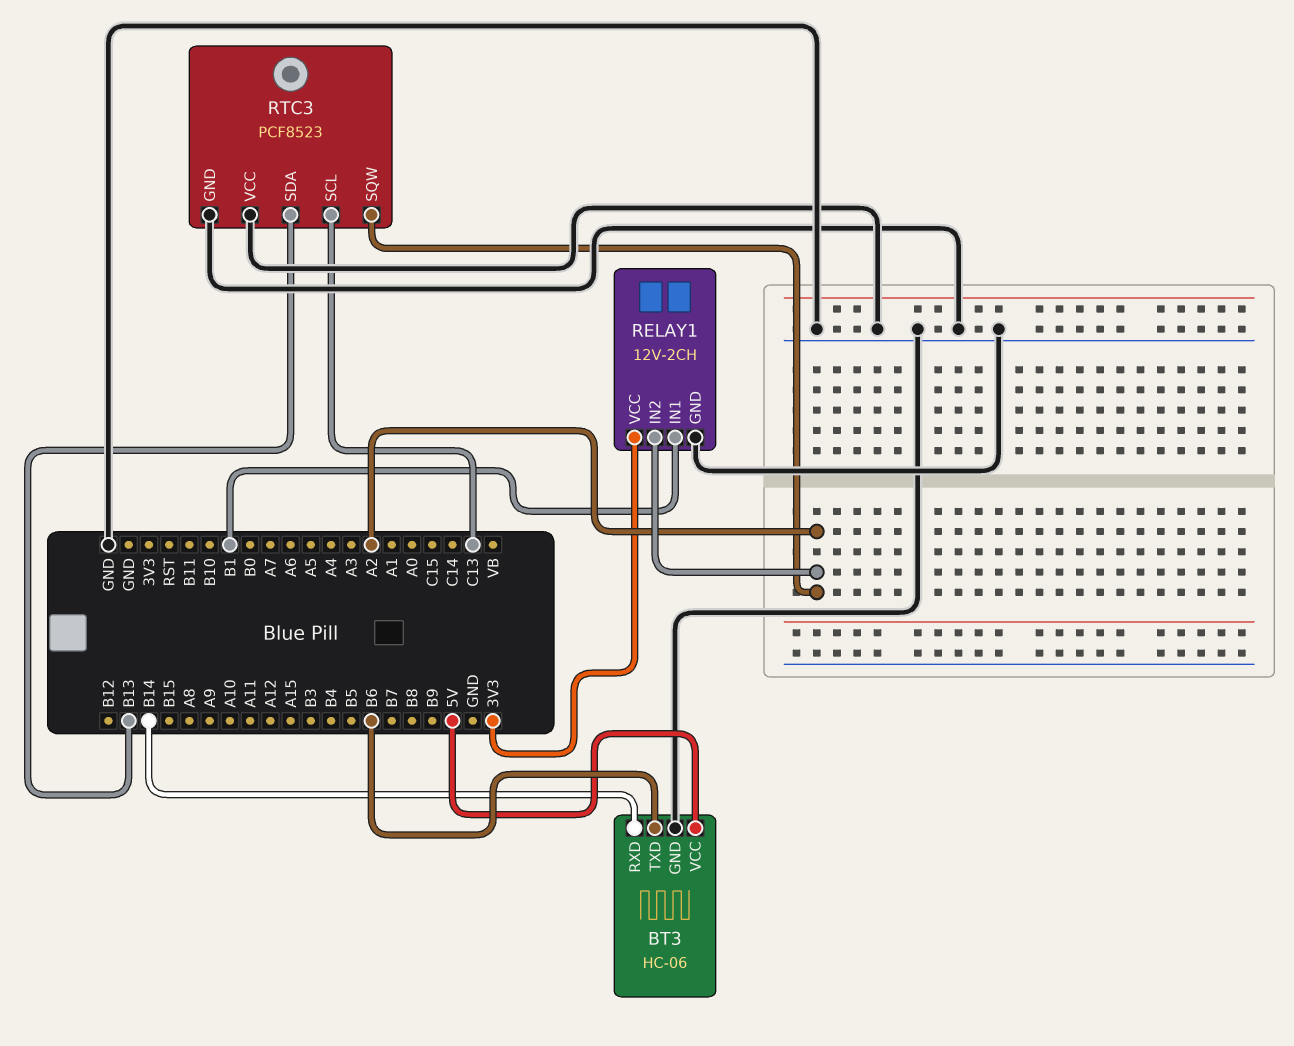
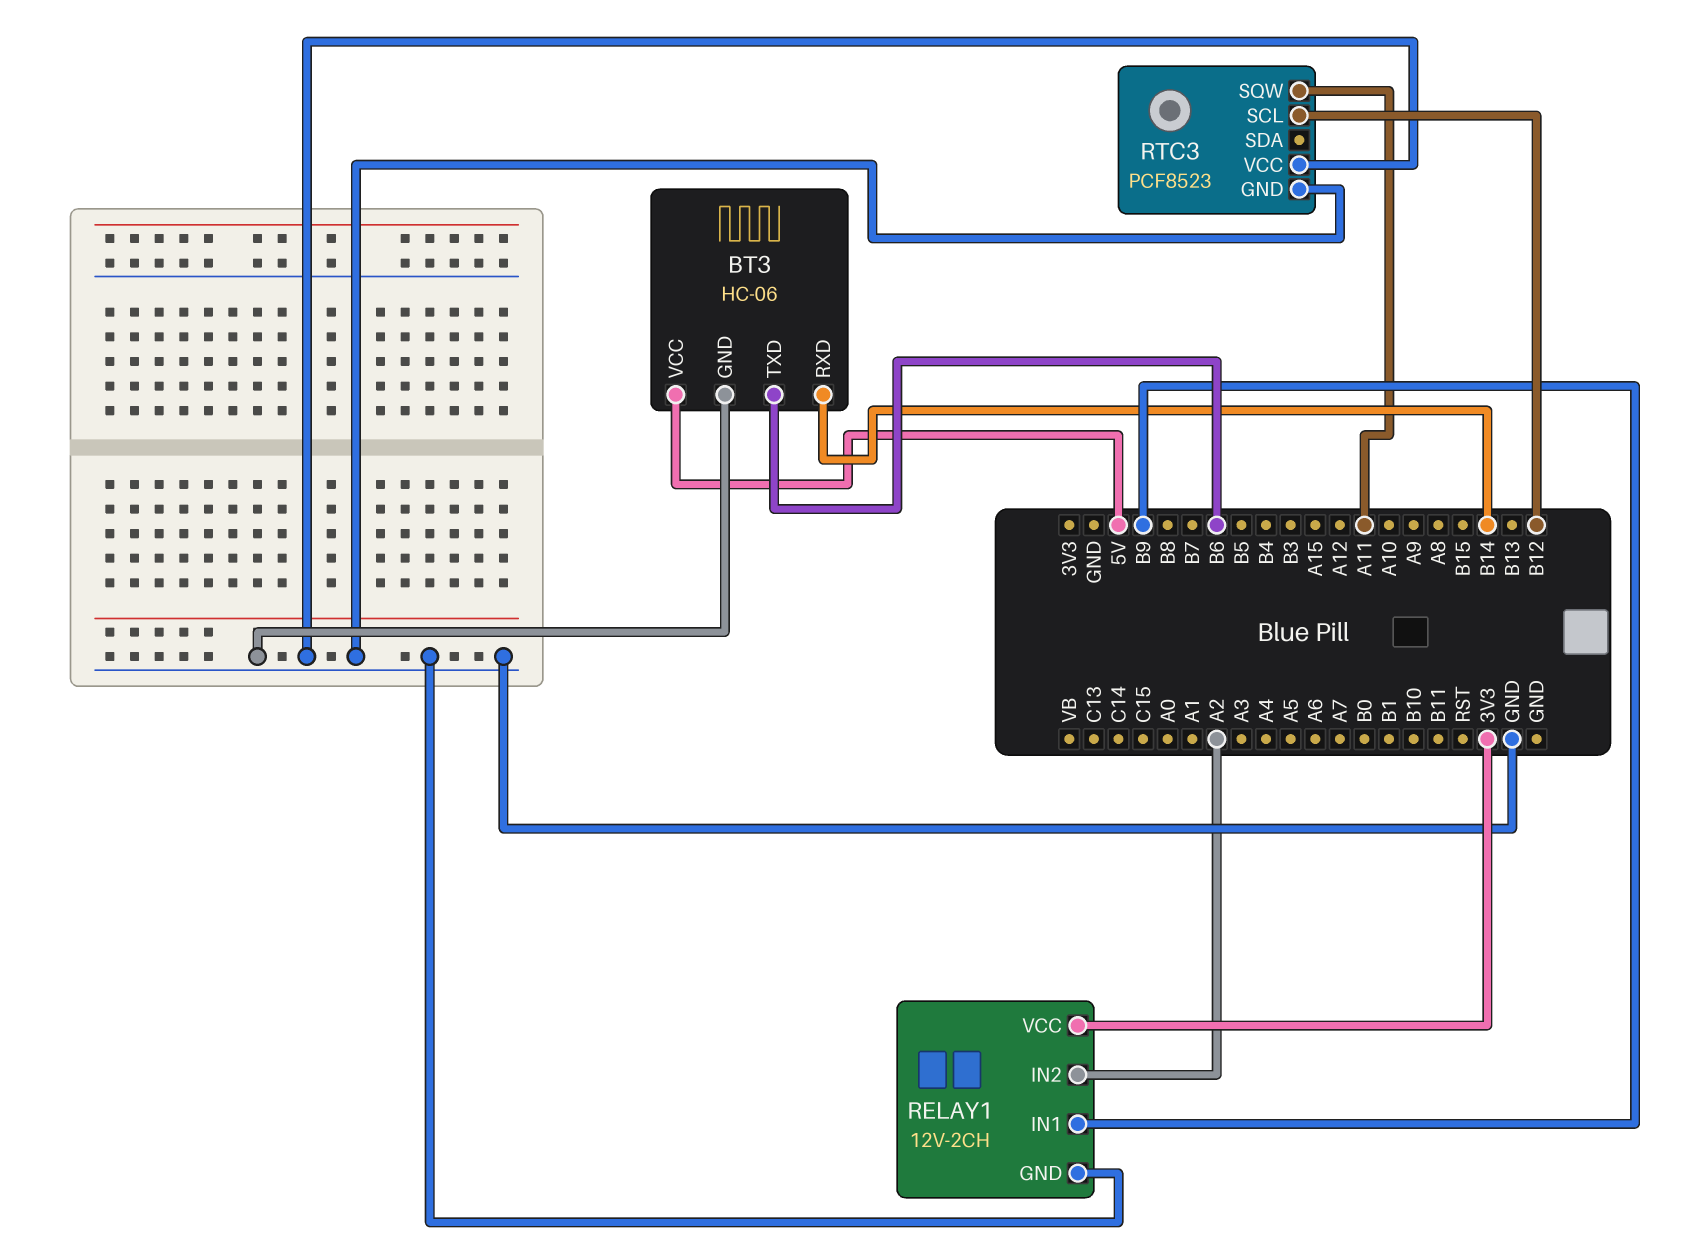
RELAY1 pin IN1: B1 -> B9
RTC3 pin SCL: C13 -> B12
RTC3 pin SDA: B13 -> none
RTC3 pin SQW: A2 -> A11

